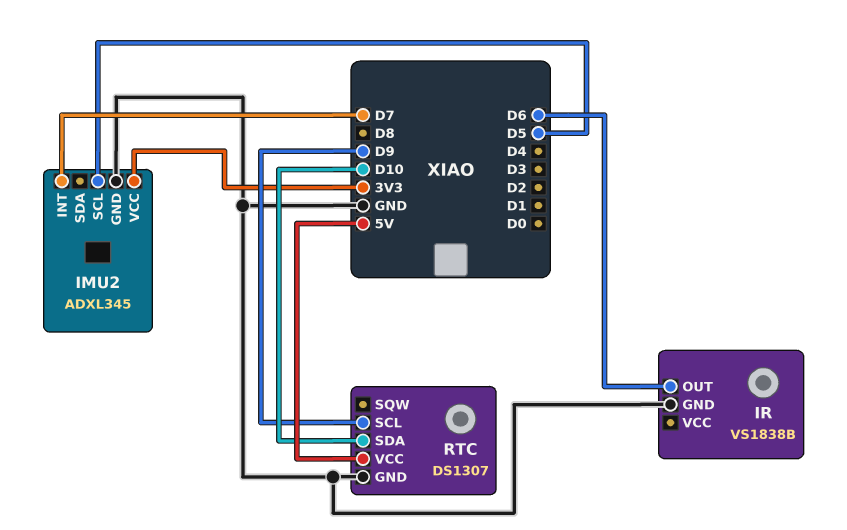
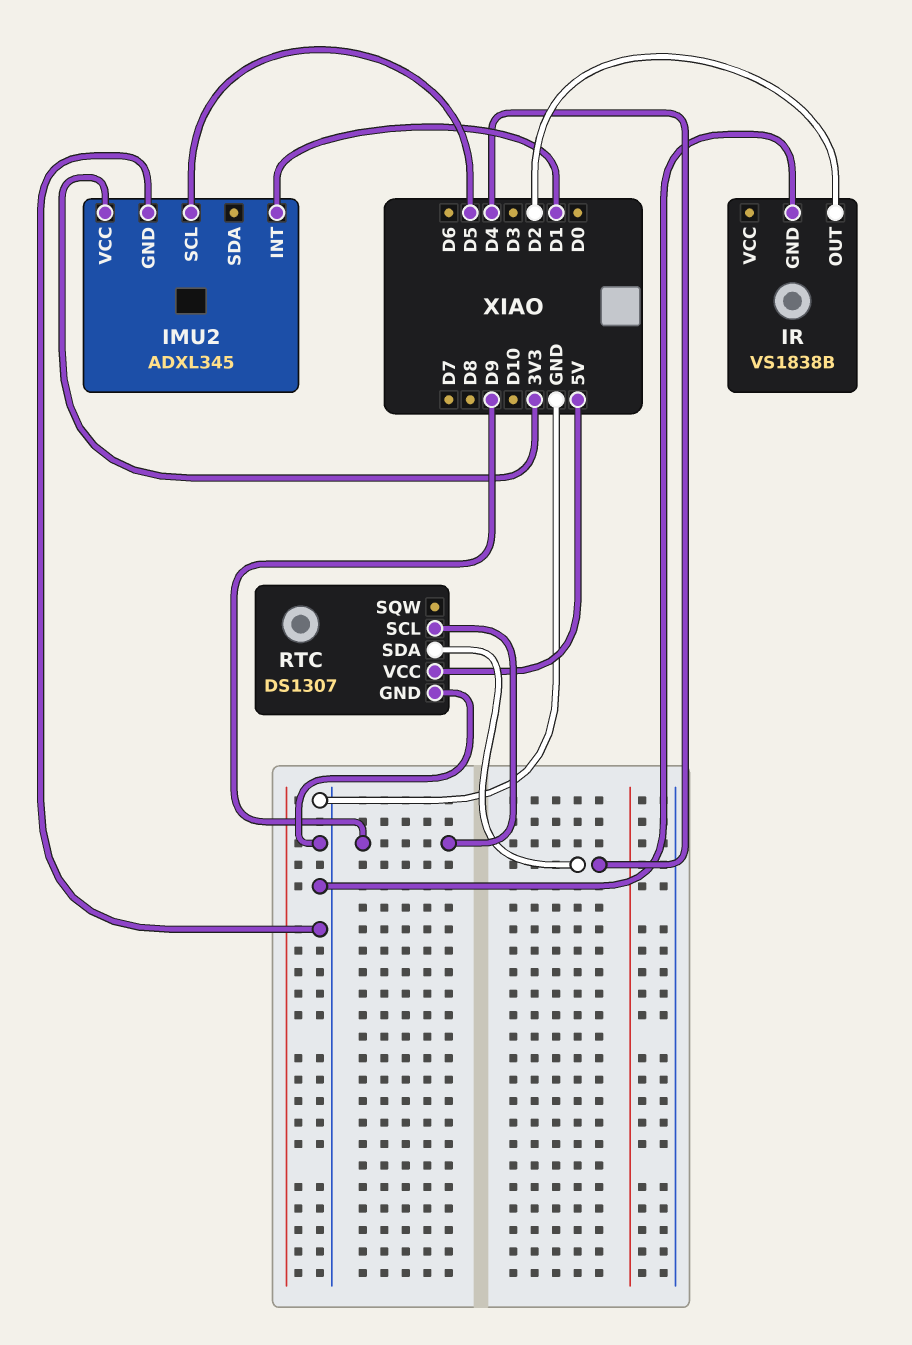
IMU2 pin INT: D7 -> D1
IR pin OUT: D6 -> D2
RTC pin SDA: D10 -> D4

